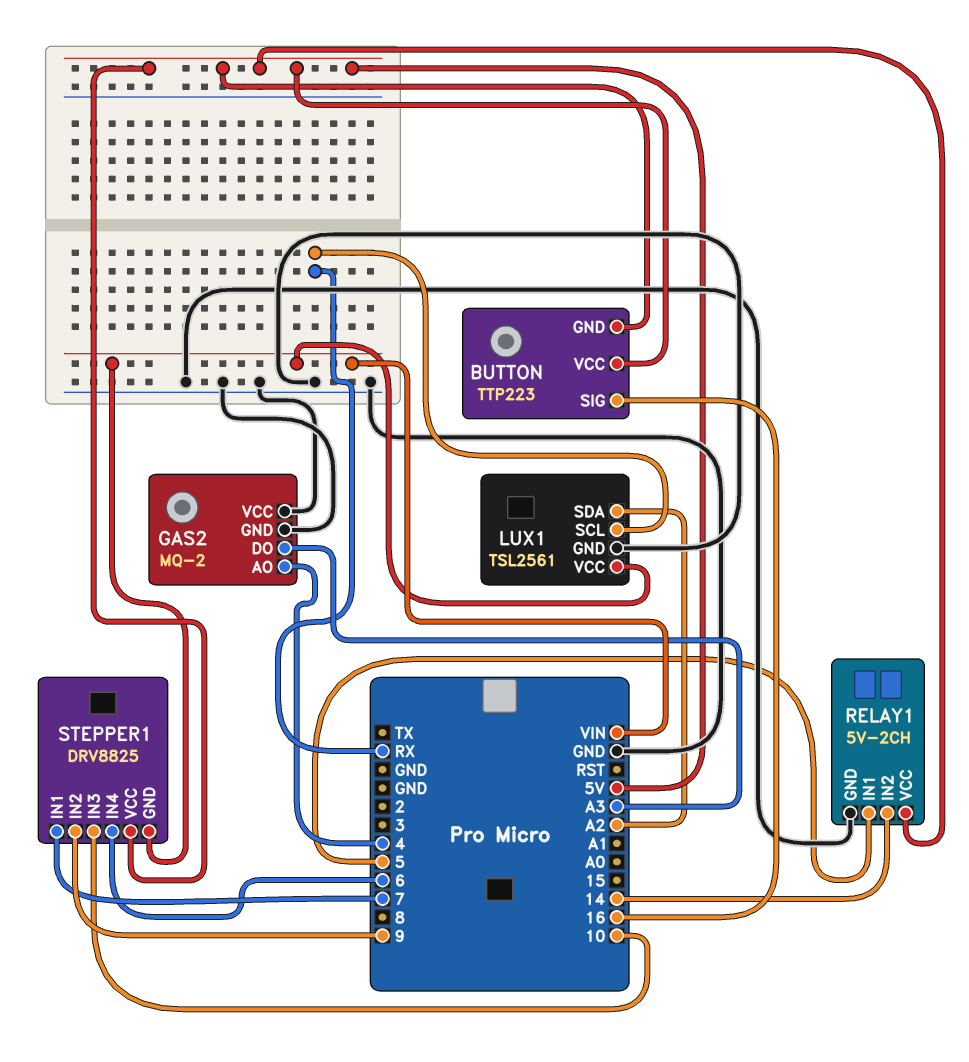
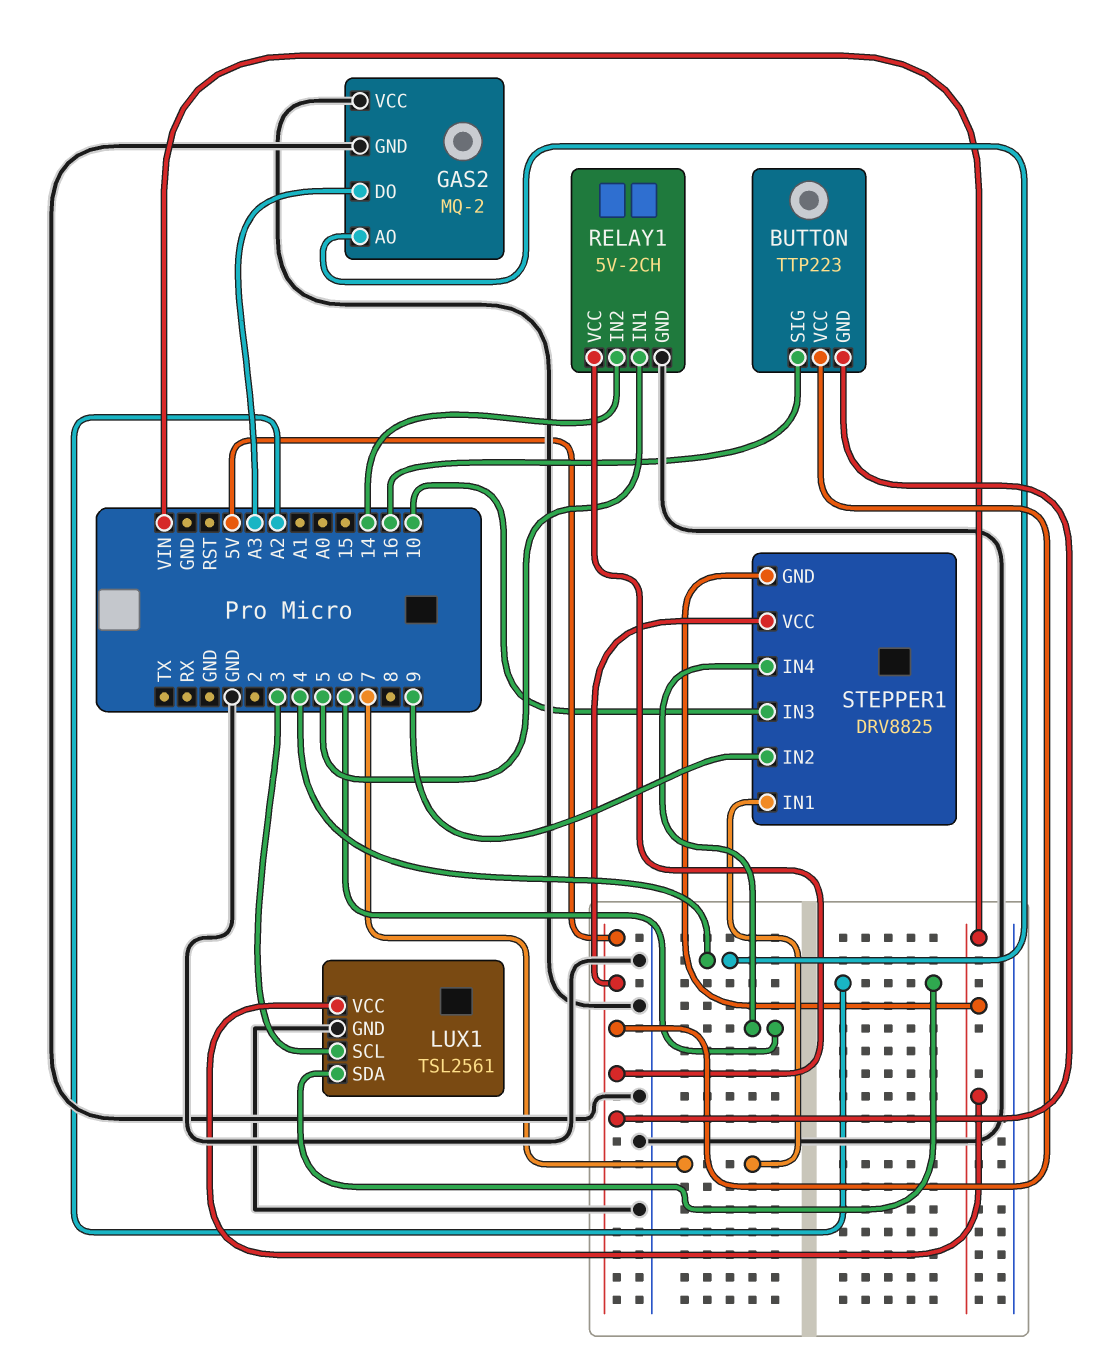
LUX1 pin SCL: RX -> 3

